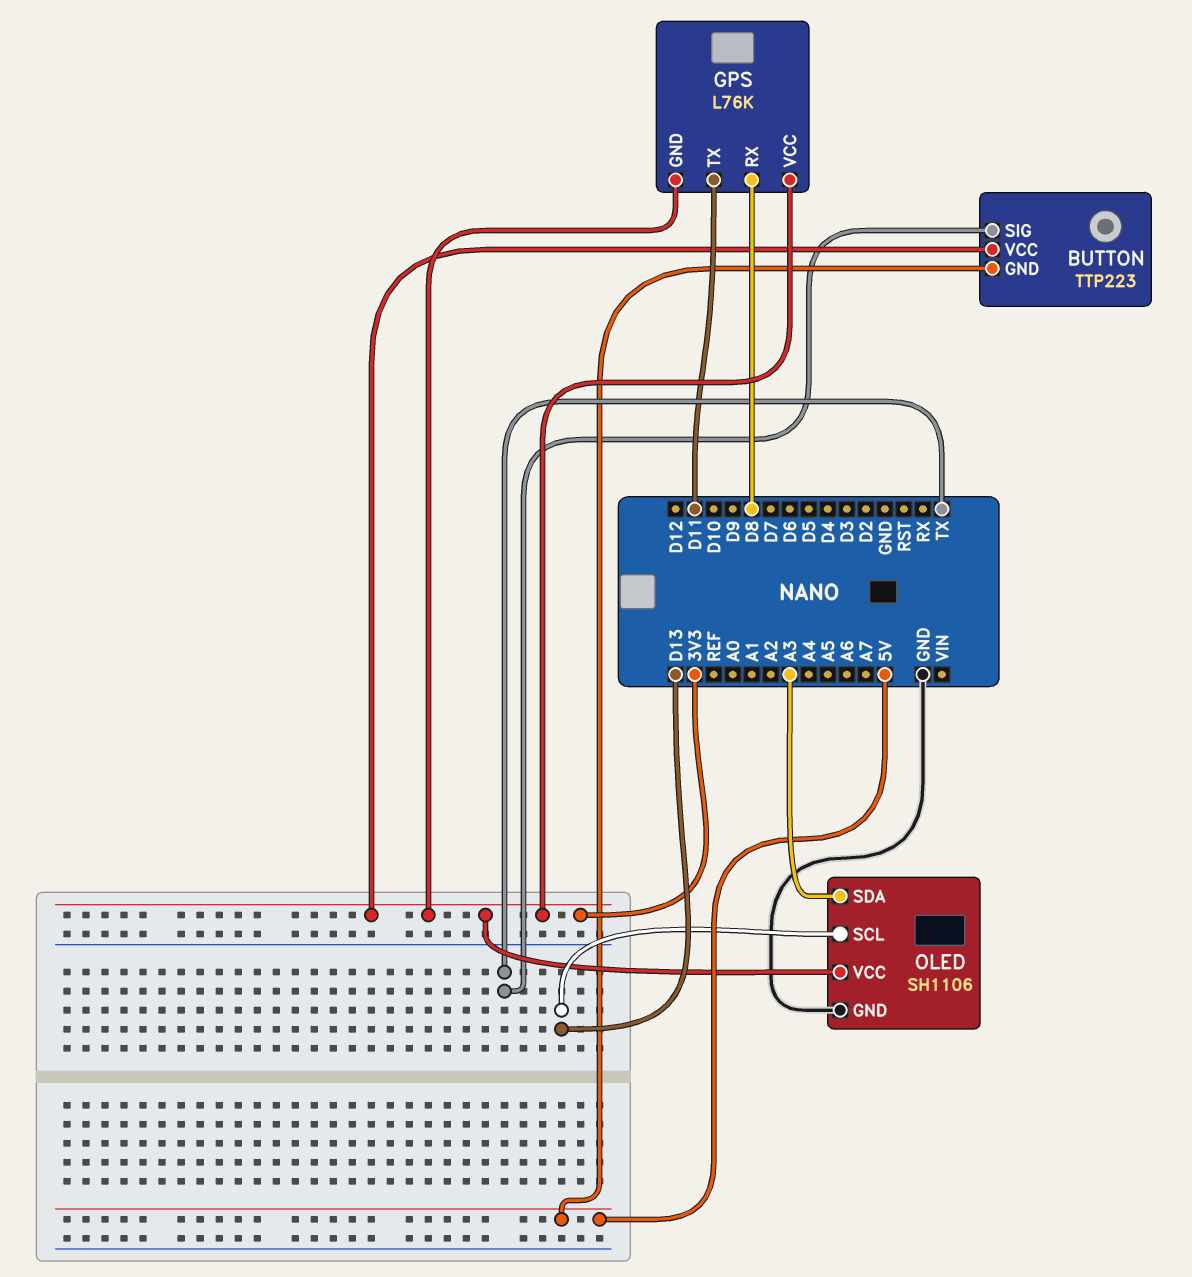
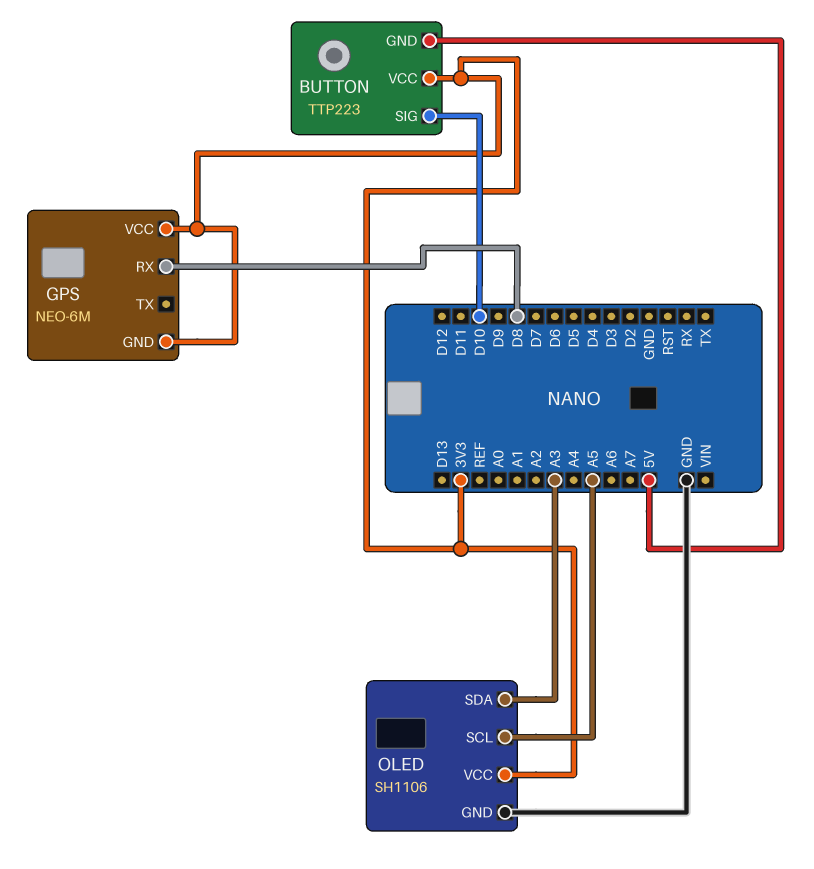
BUTTON pin SIG: TX -> D10
GPS: L76K -> NEO-6M
GPS pin TX: D11 -> none
OLED pin SCL: D13 -> A5

